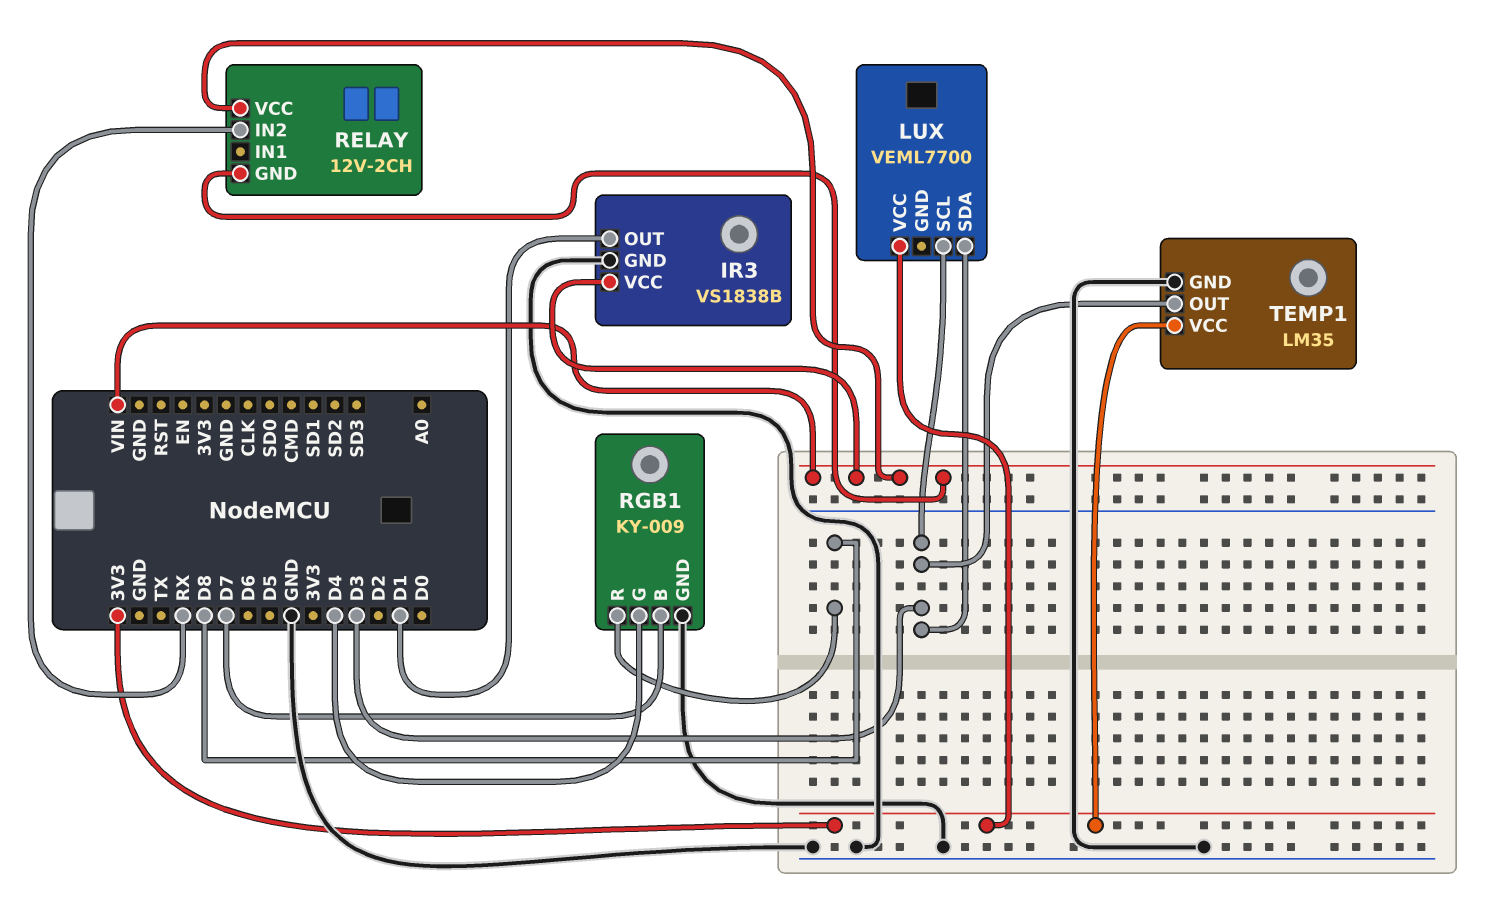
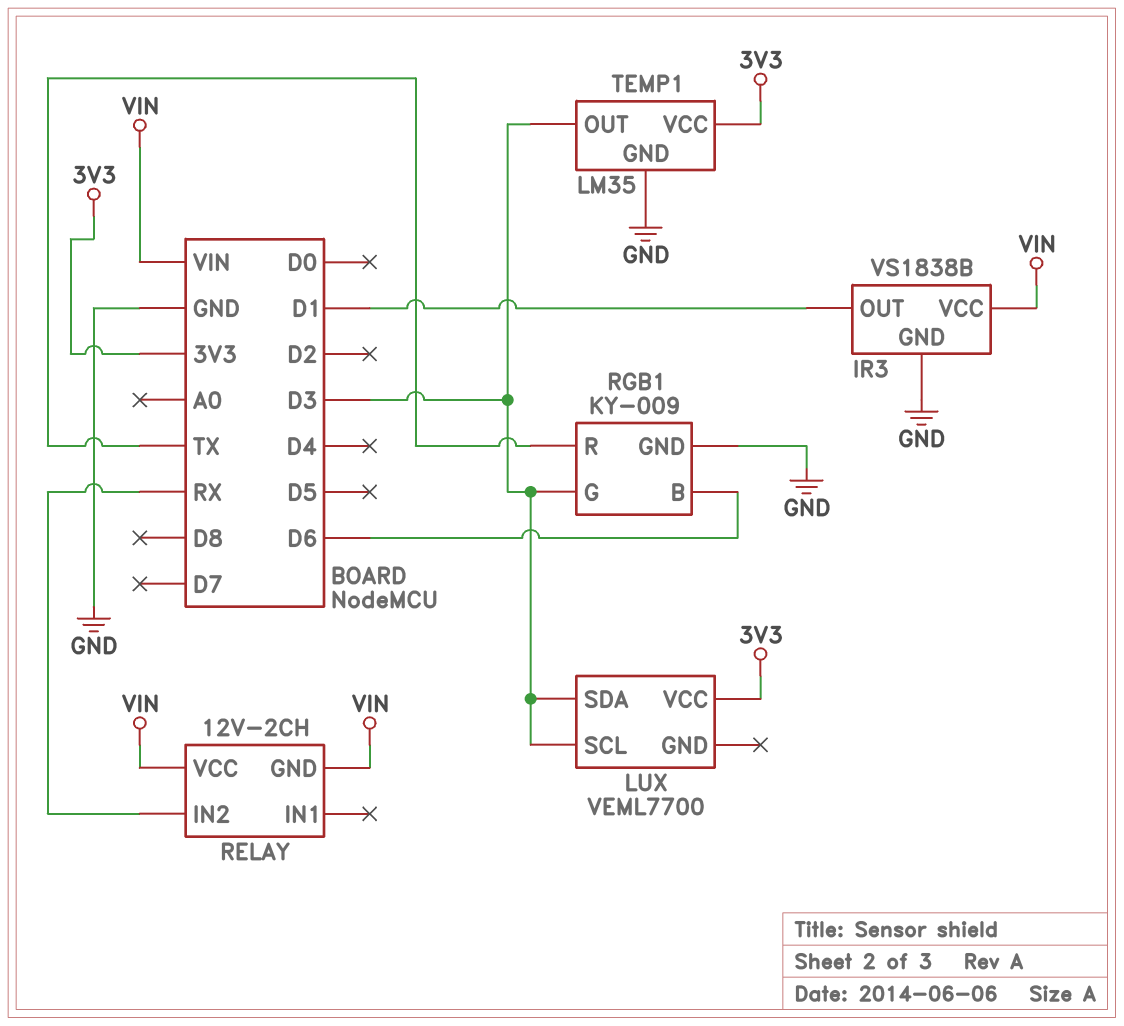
RGB1 pin B: D7 -> D6
RGB1 pin G: D4 -> D3
RGB1 pin R: D8 -> TX

